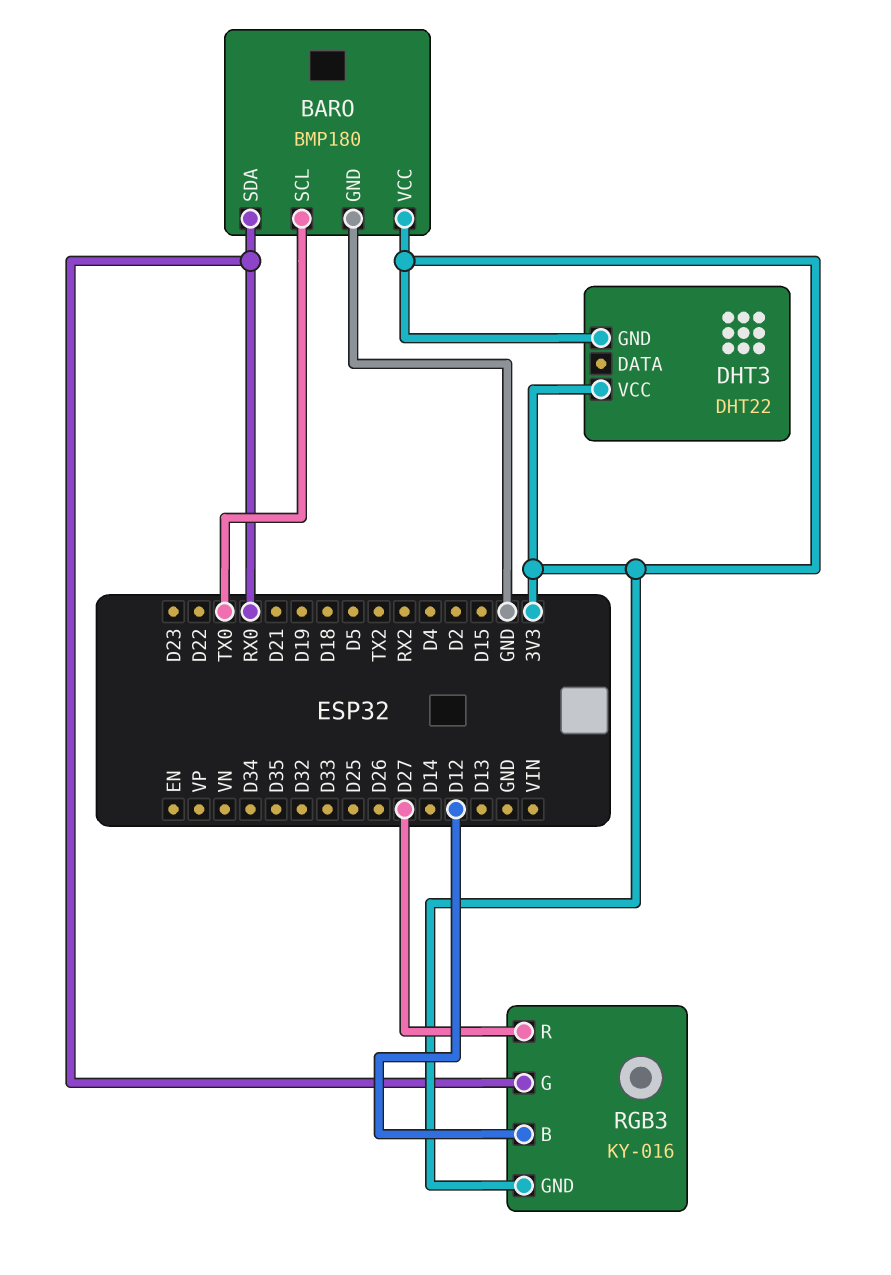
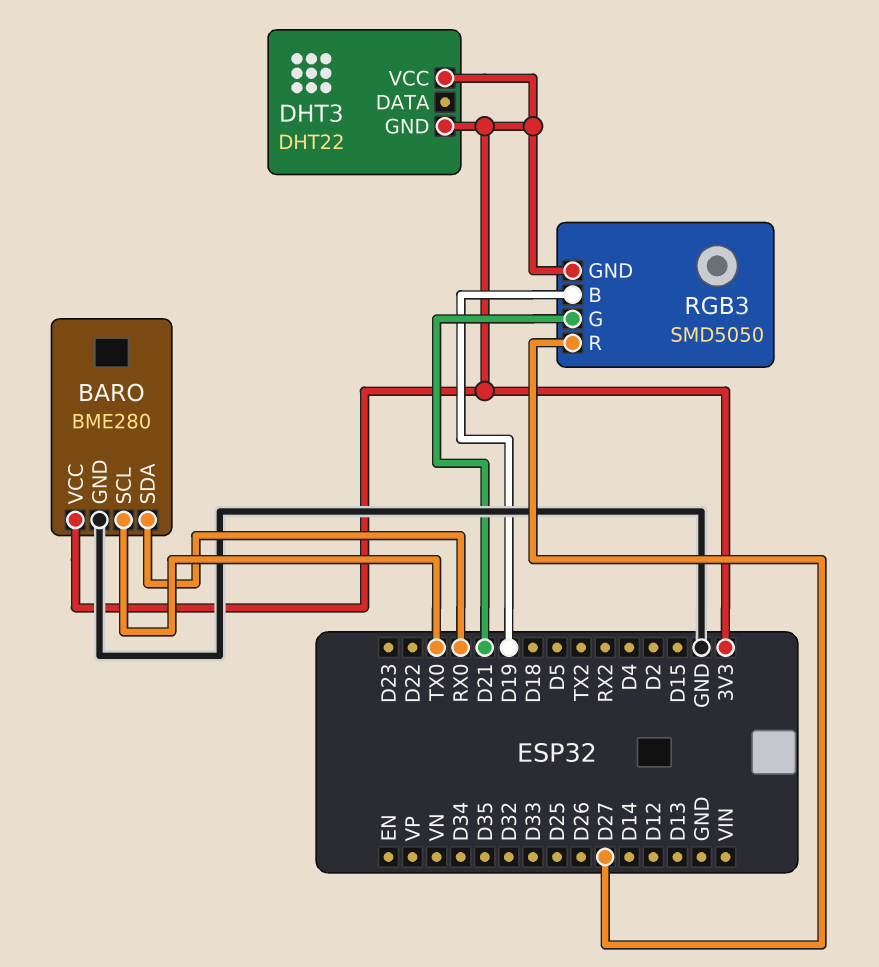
BARO: BMP180 -> BME280
RGB3: KY-016 -> SMD5050
RGB3 pin B: D12 -> D19
RGB3 pin G: RX0 -> D21

